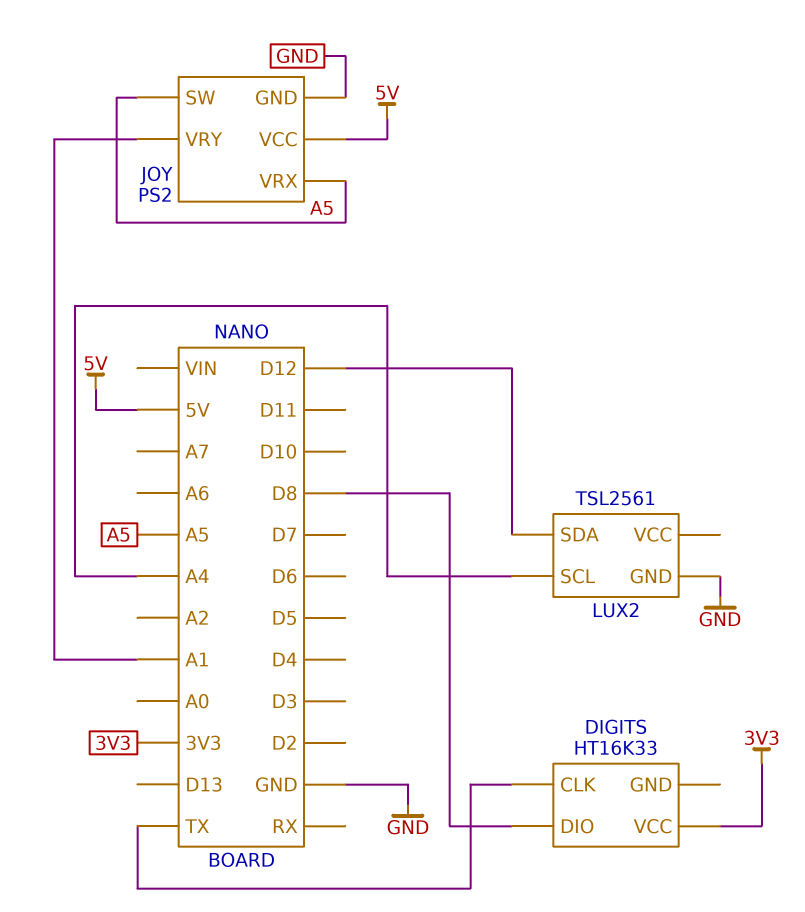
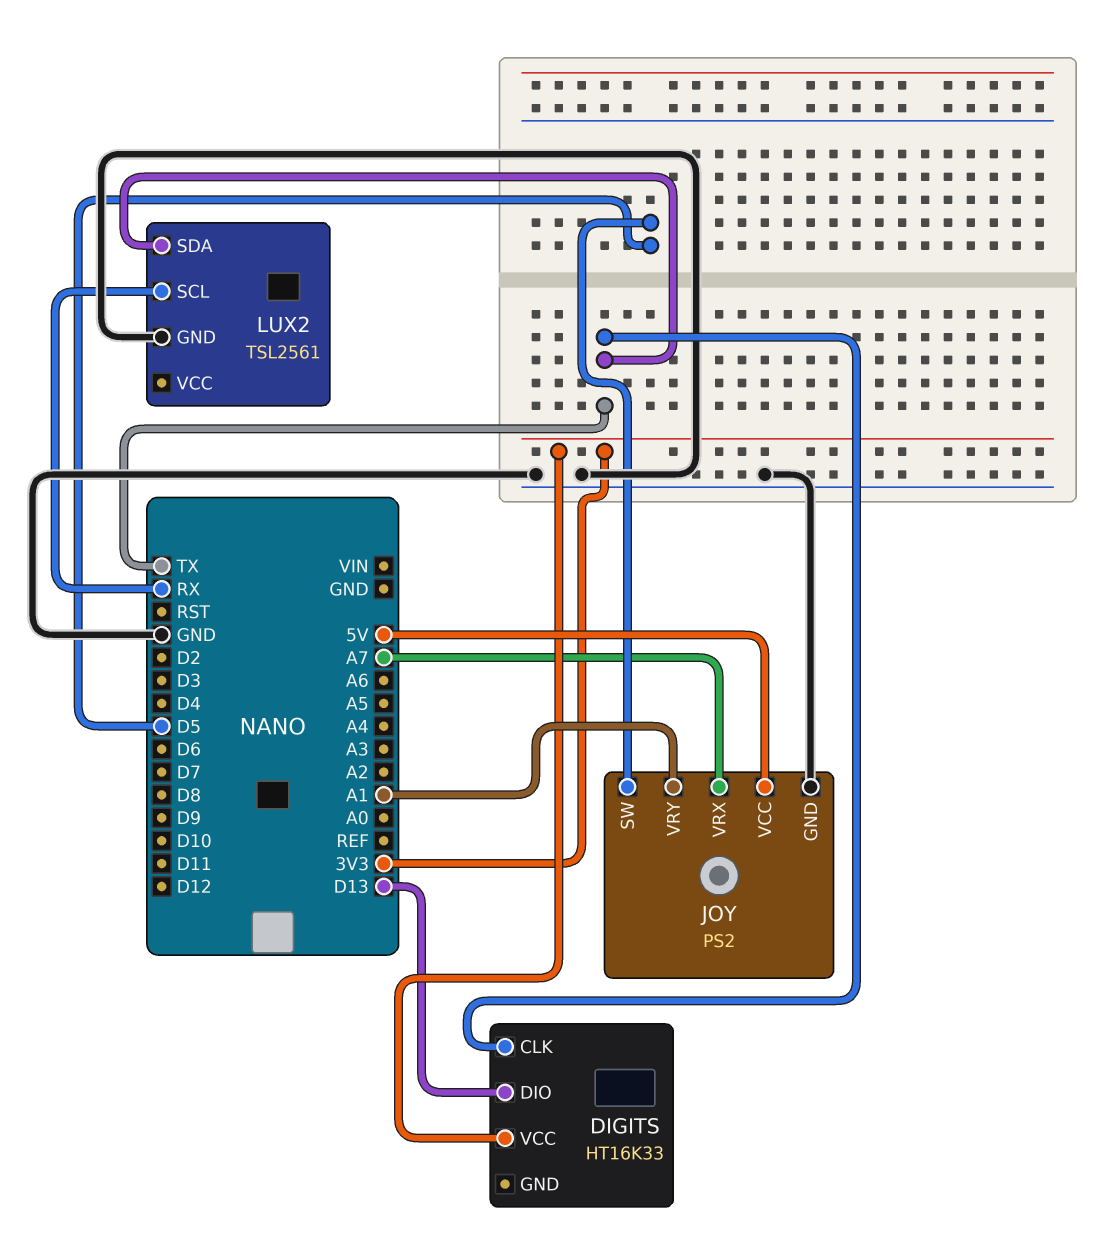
DIGITS pin DIO: D8 -> D13
JOY pin SW: A5 -> D5
JOY pin VRX: A5 -> A7
LUX2 pin SCL: A4 -> RX
LUX2 pin SDA: D12 -> TX

